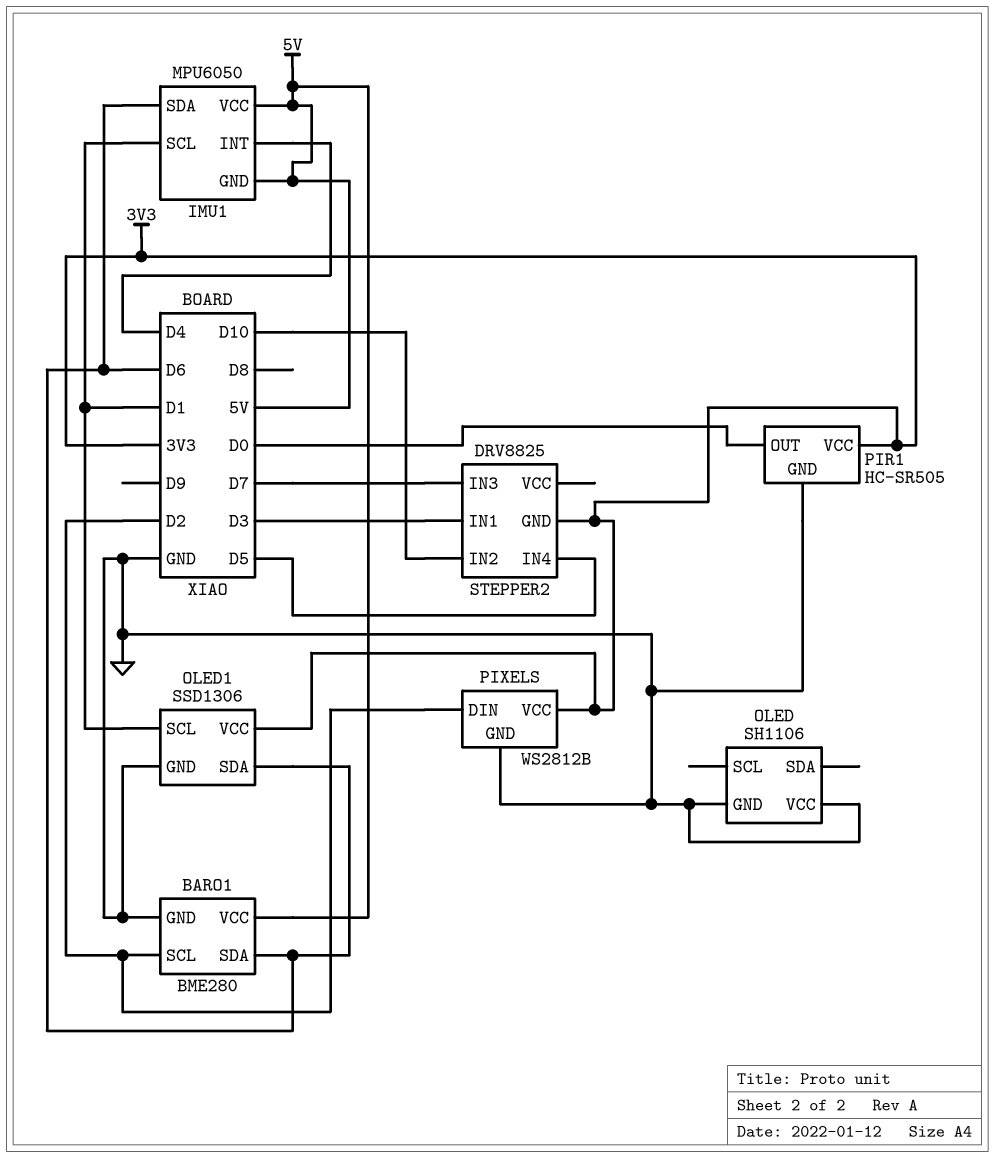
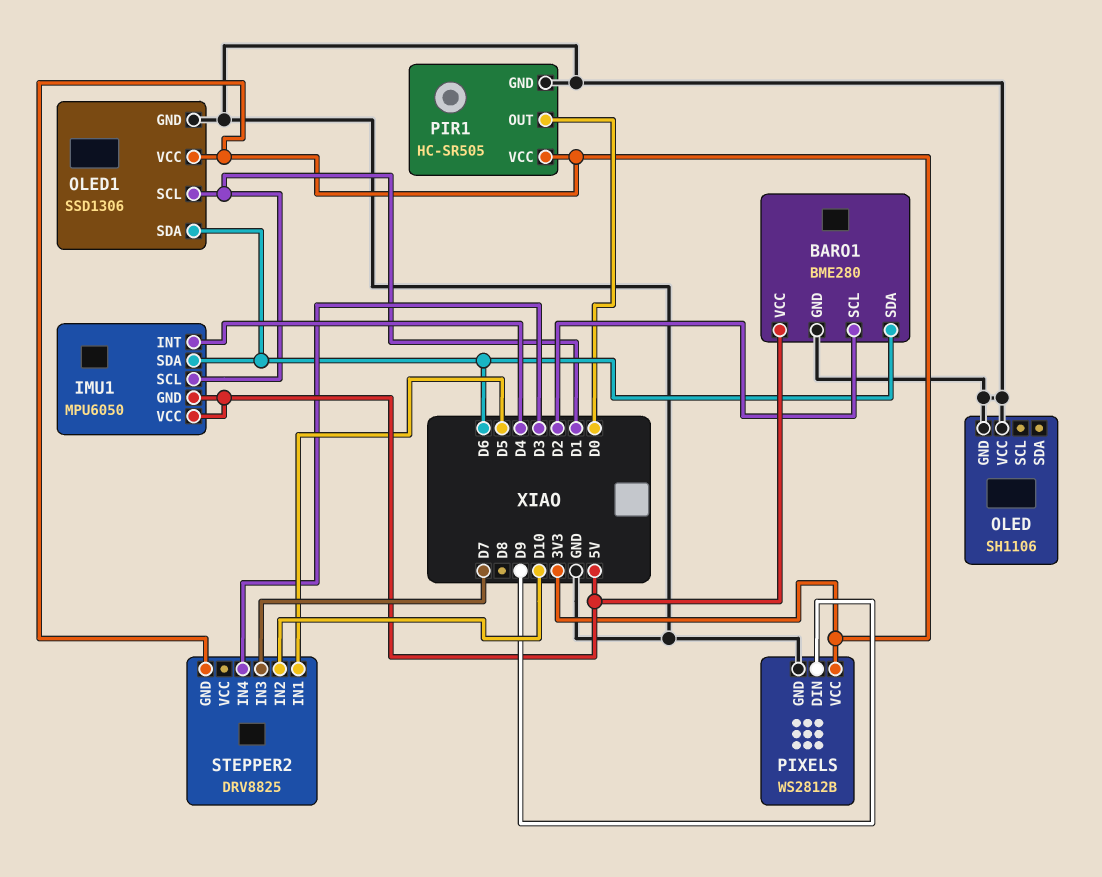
PIXELS pin DIN: D2 -> D9
STEPPER2 pin IN1: D3 -> D5
STEPPER2 pin IN4: D5 -> D3

